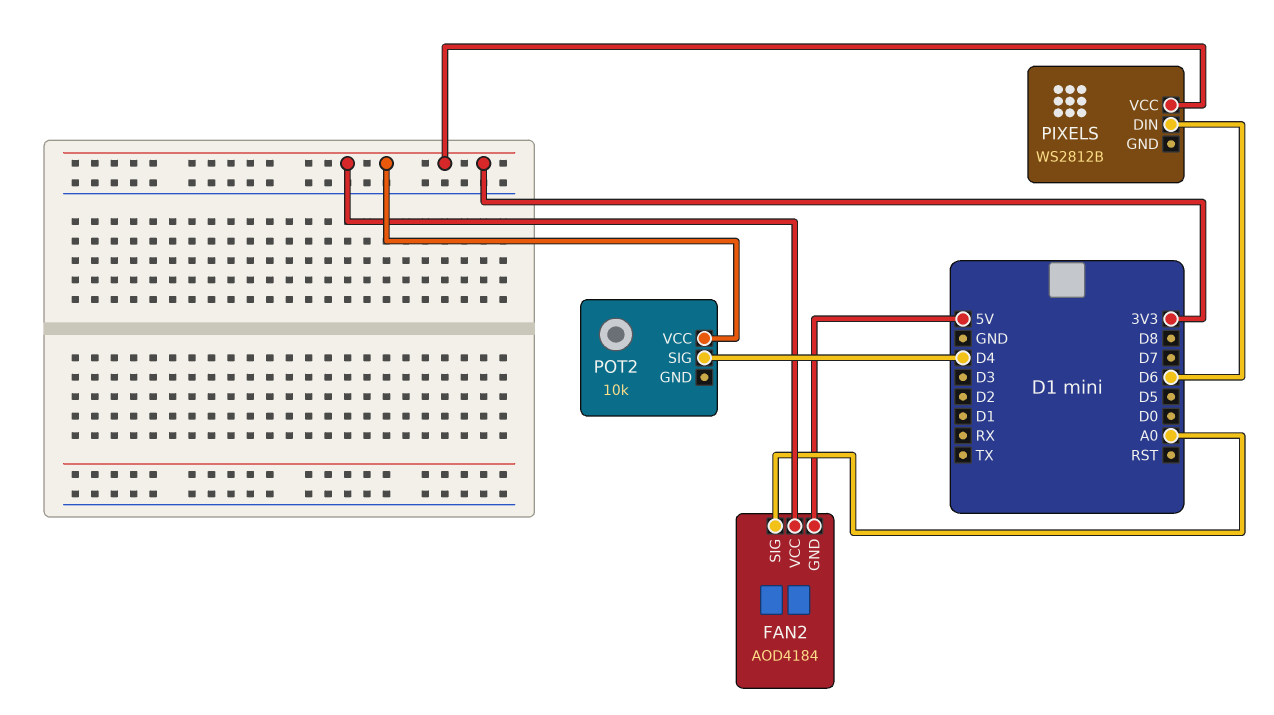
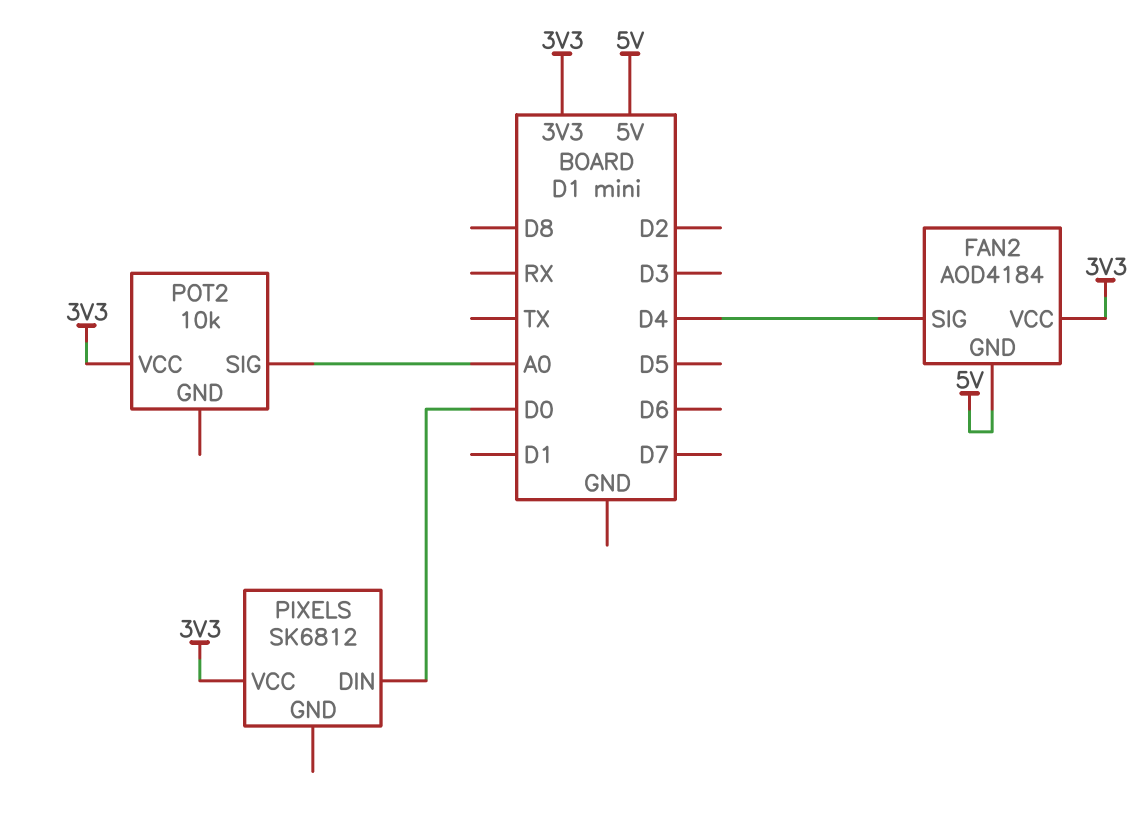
FAN2 pin SIG: A0 -> D4
PIXELS: WS2812B -> SK6812
PIXELS pin DIN: D6 -> D0
POT2 pin SIG: D4 -> A0

